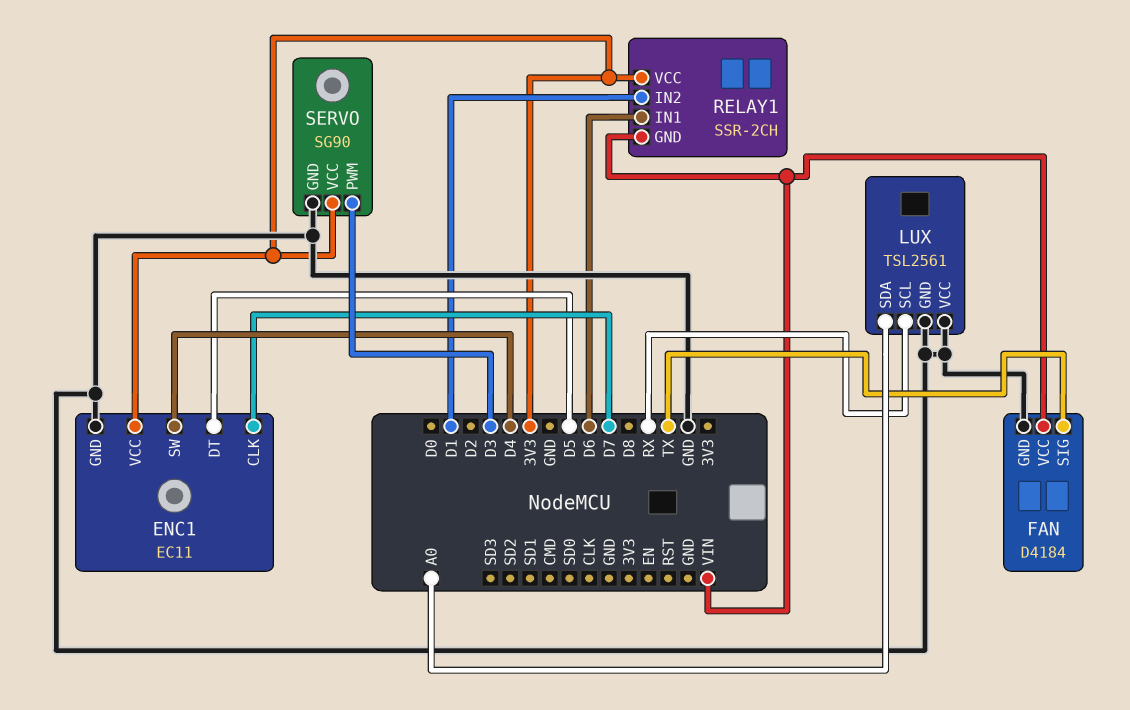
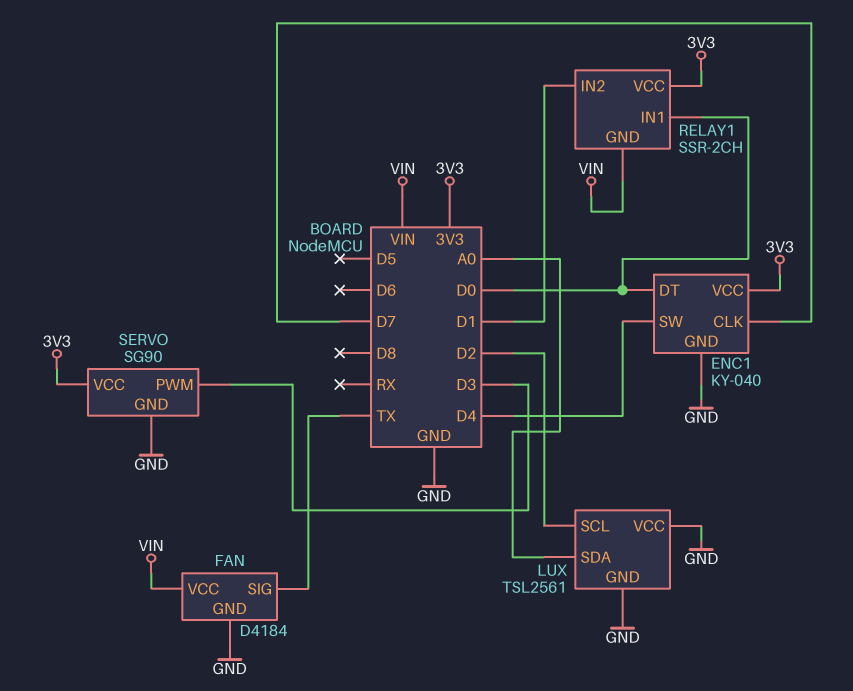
ENC1: EC11 -> KY-040
ENC1 pin DT: D5 -> D0
LUX pin SCL: RX -> D2
RELAY1 pin IN1: D6 -> D0

